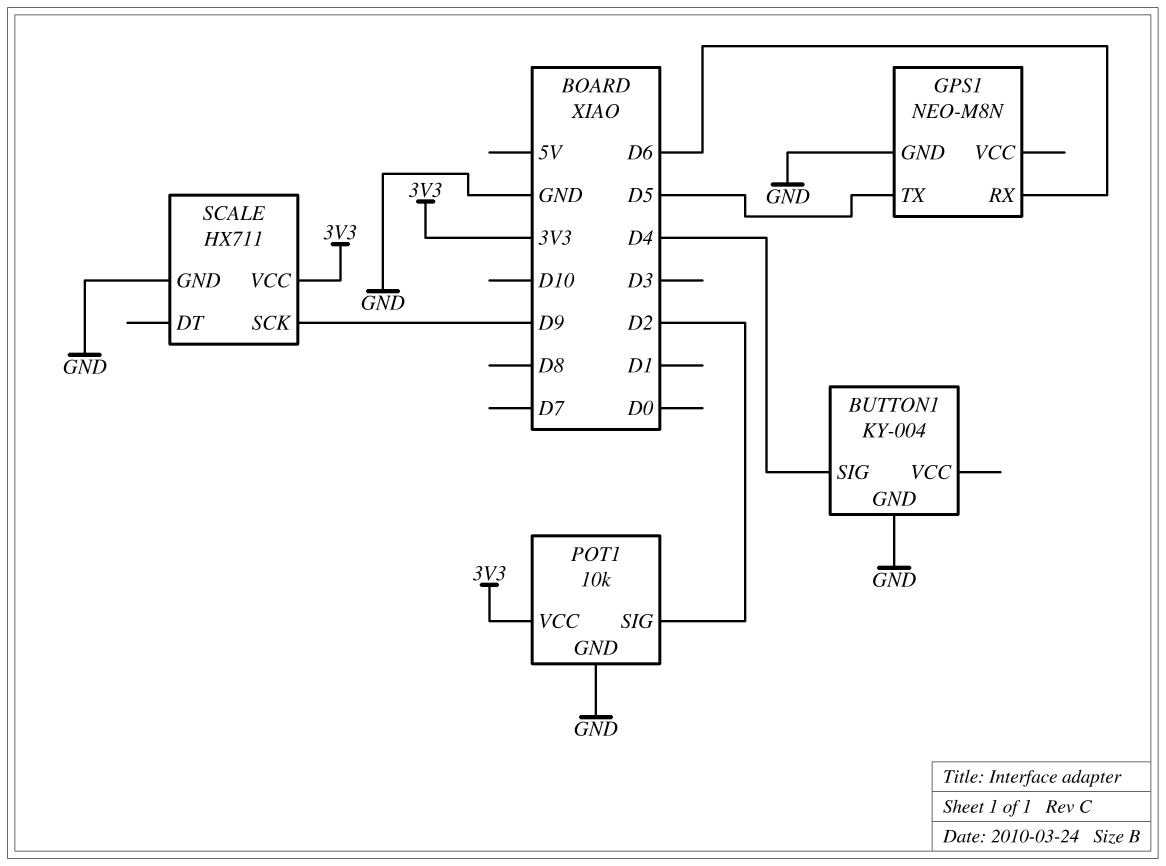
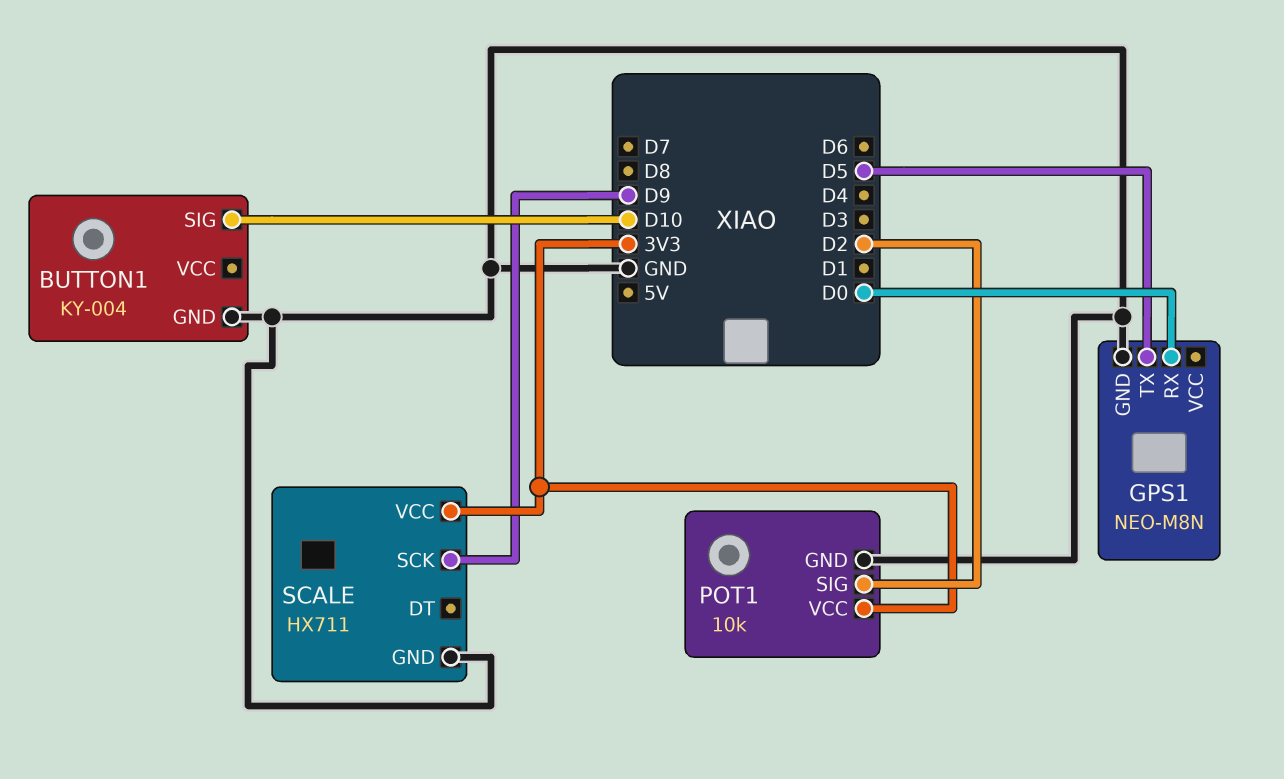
BUTTON1 pin SIG: D4 -> D10
GPS1 pin RX: D6 -> D0

